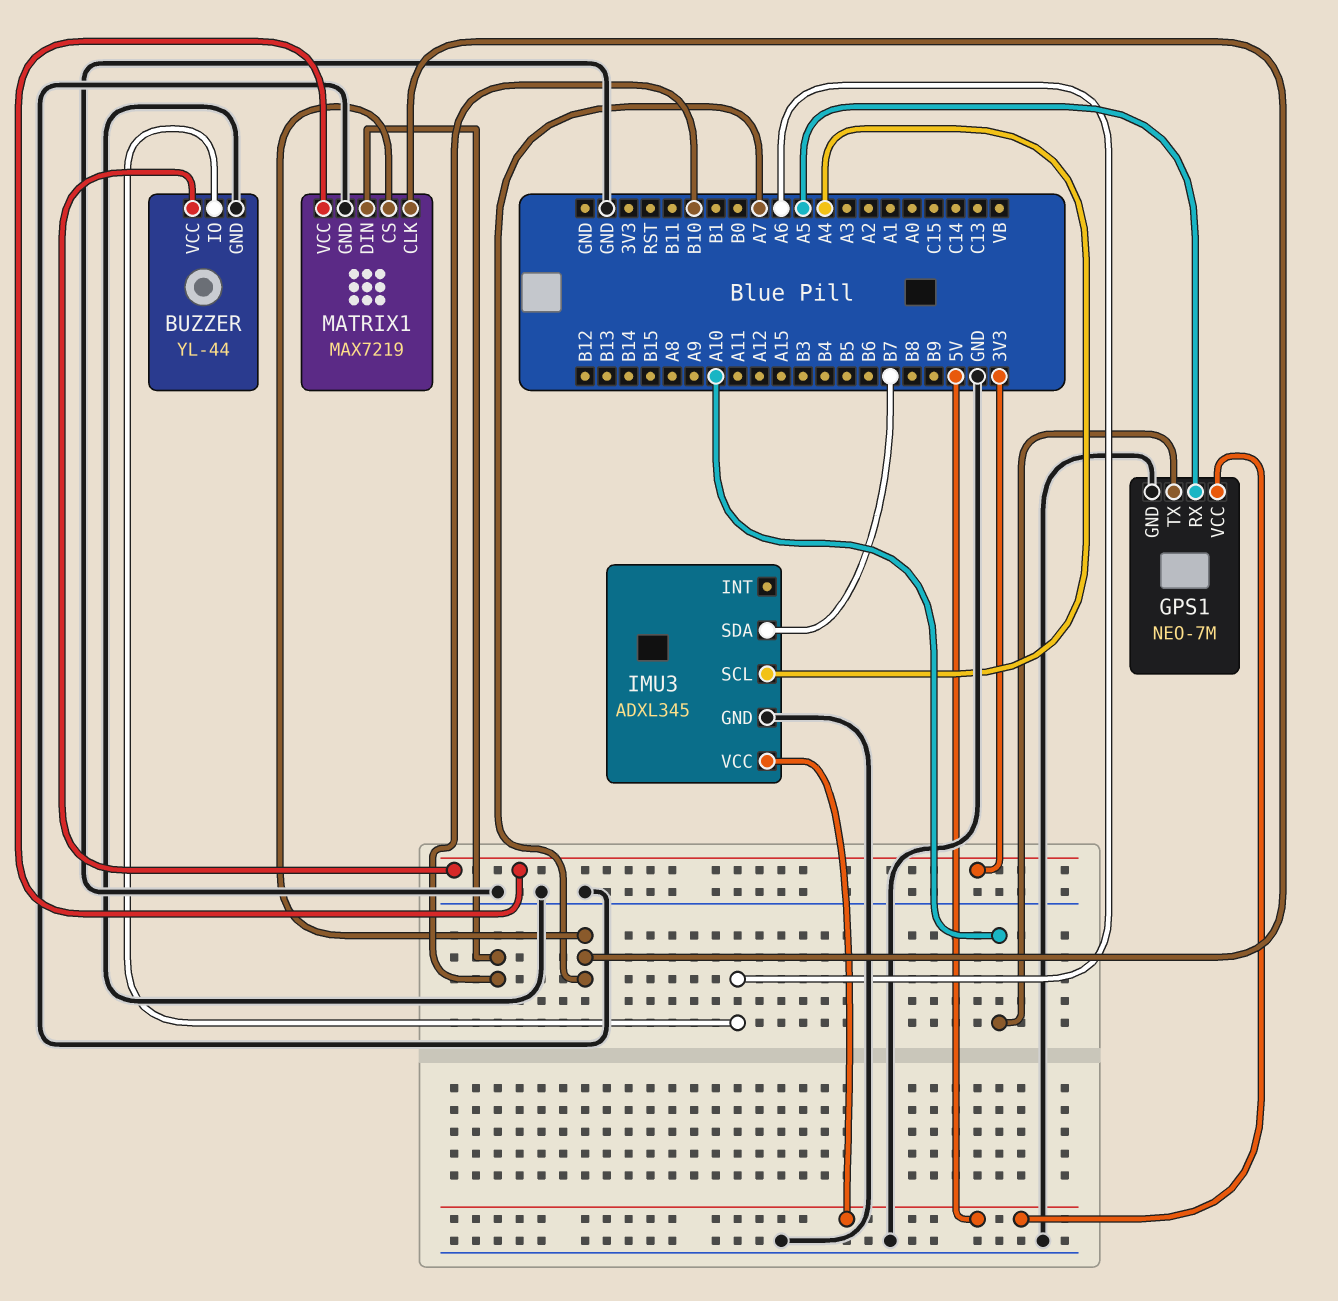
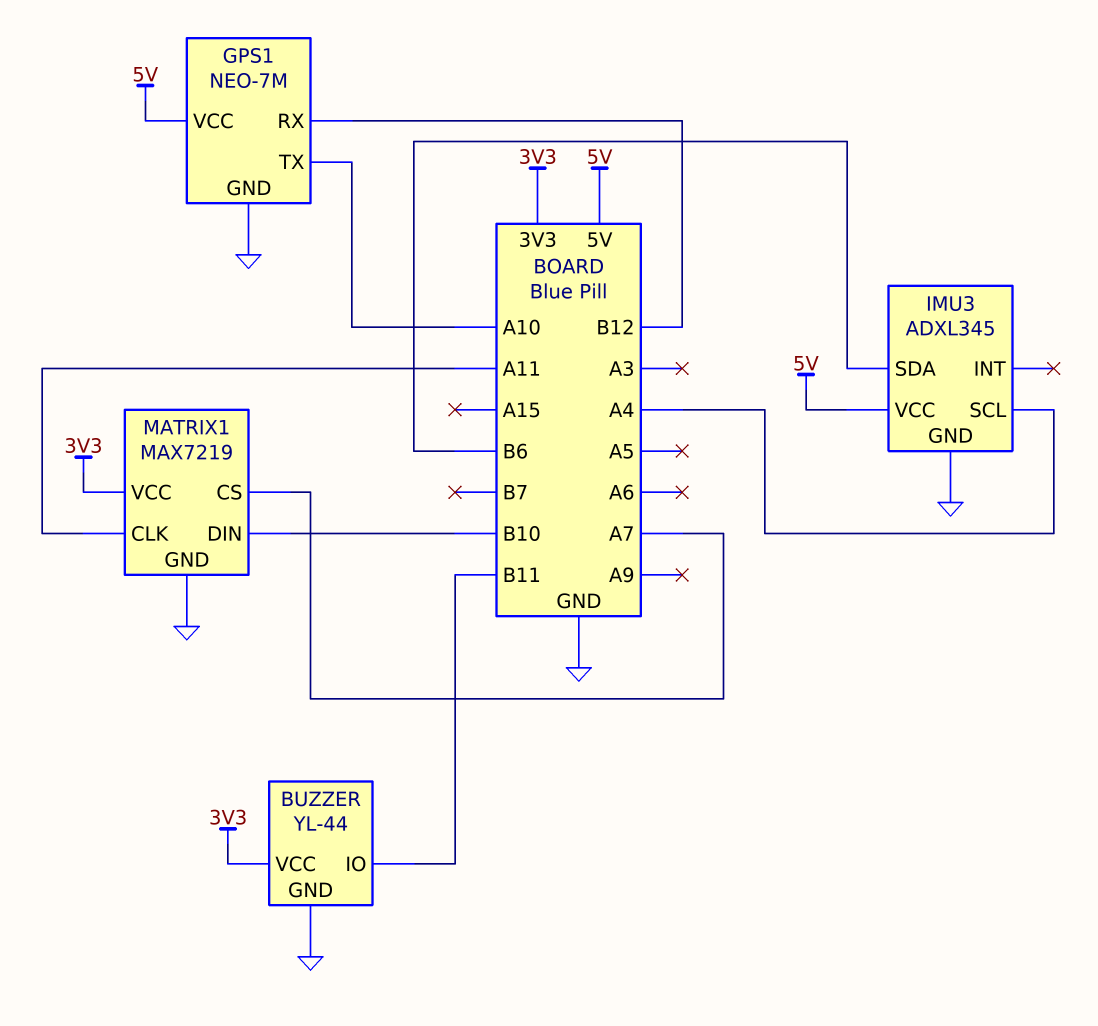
BUZZER pin IO: A6 -> B11
GPS1 pin RX: A5 -> B12
IMU3 pin SDA: B7 -> B6
MATRIX1 pin CLK: A7 -> A11

